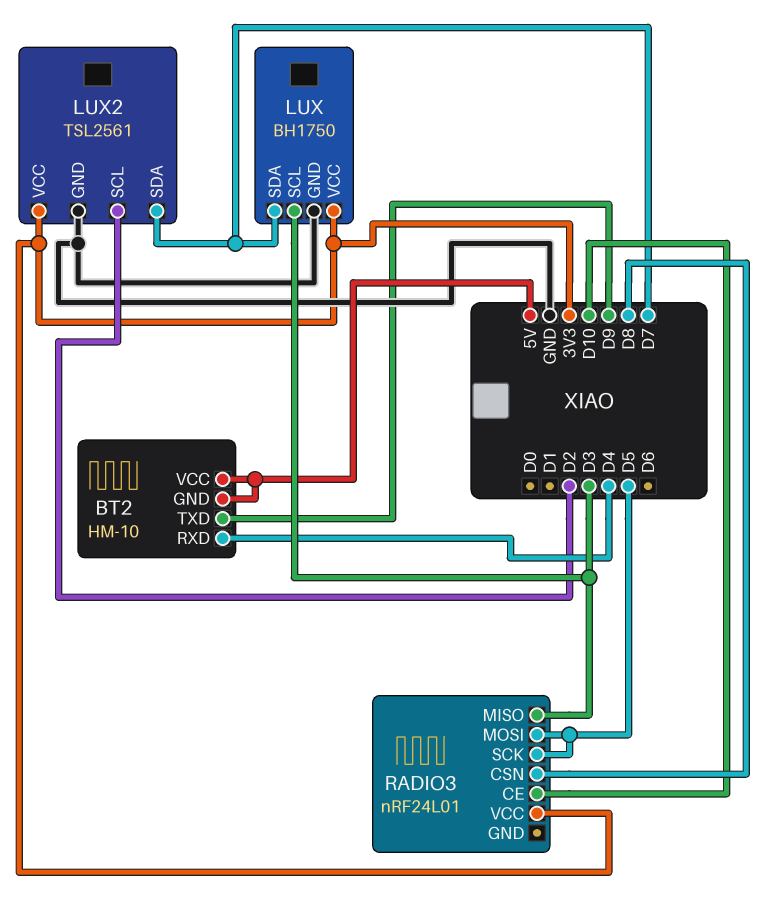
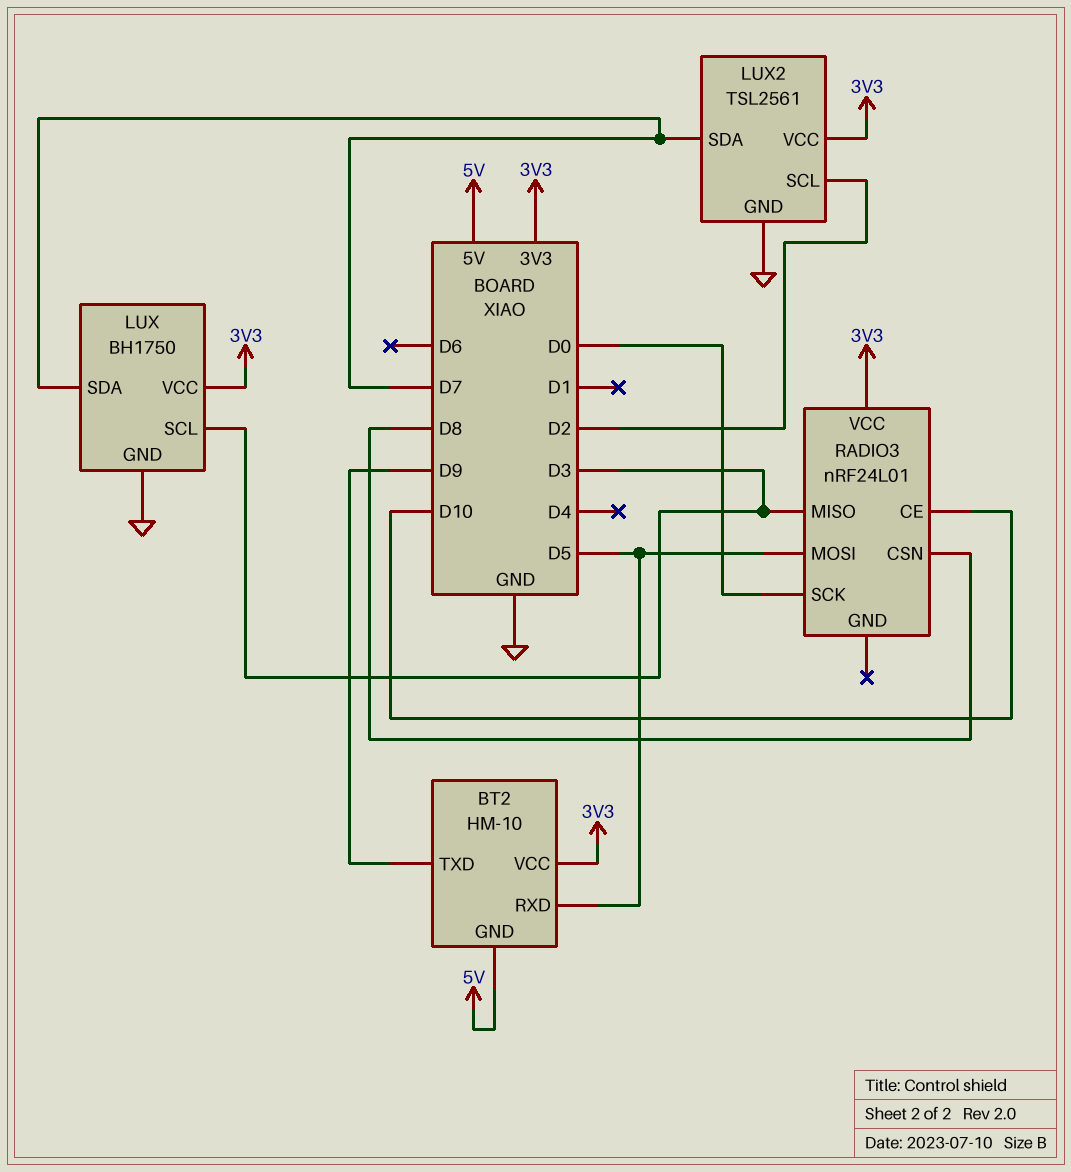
BT2 pin RXD: D4 -> D5
BT2 pin VCC: 5V -> 3V3
RADIO3 pin SCK: D5 -> D0

